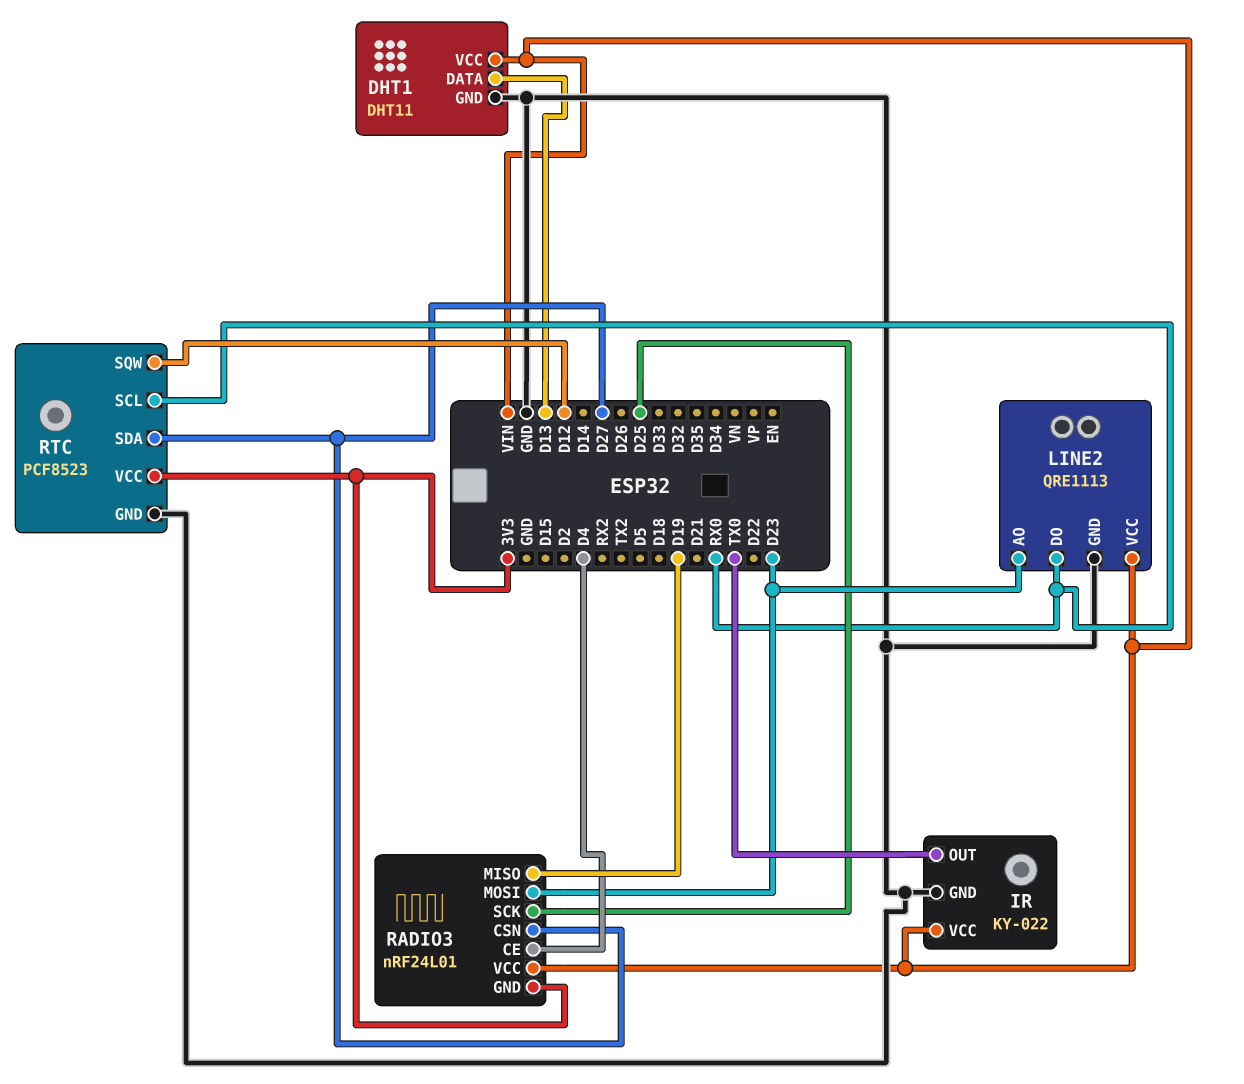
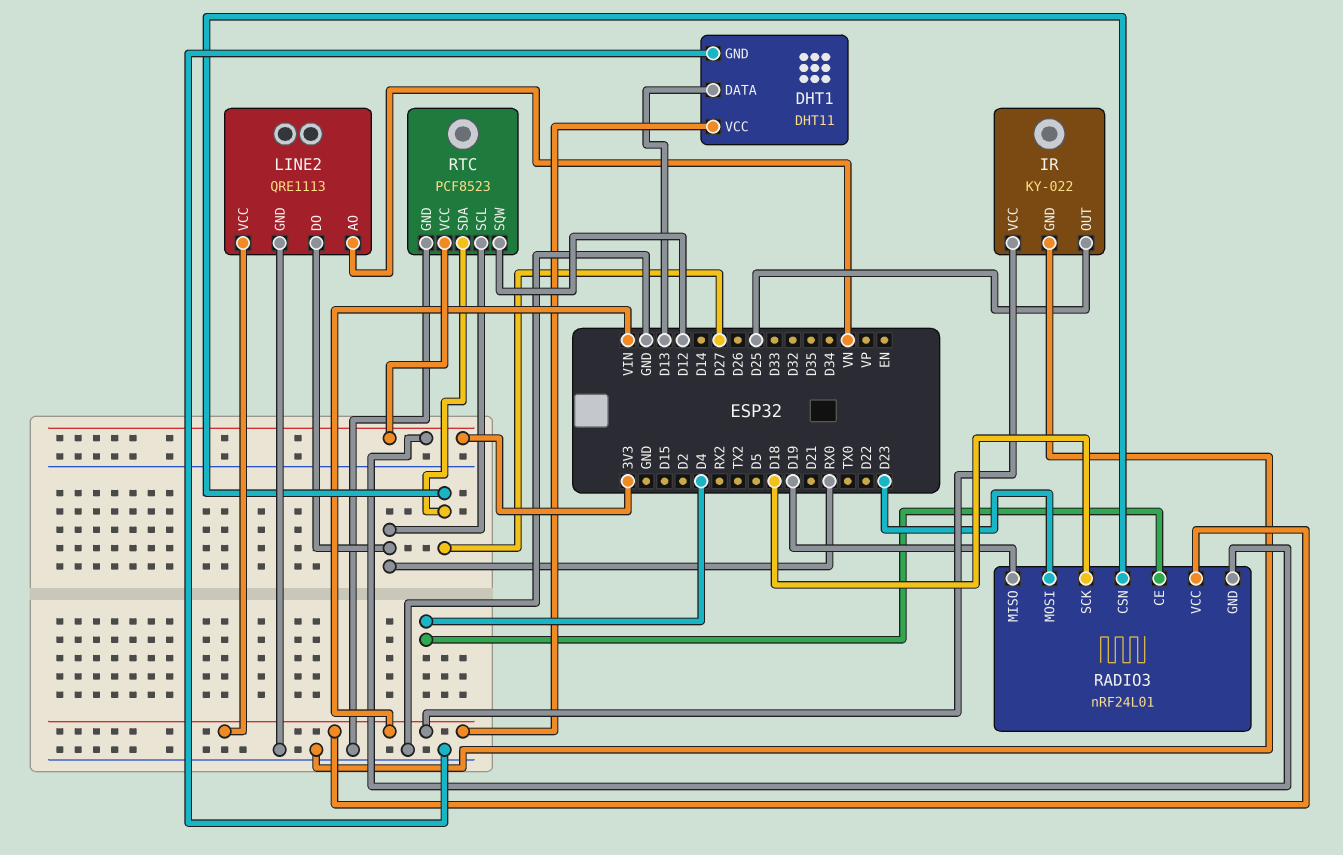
IR pin OUT: TX0 -> D25
LINE2 pin AO: D23 -> VN
RADIO3 pin SCK: D25 -> D18

